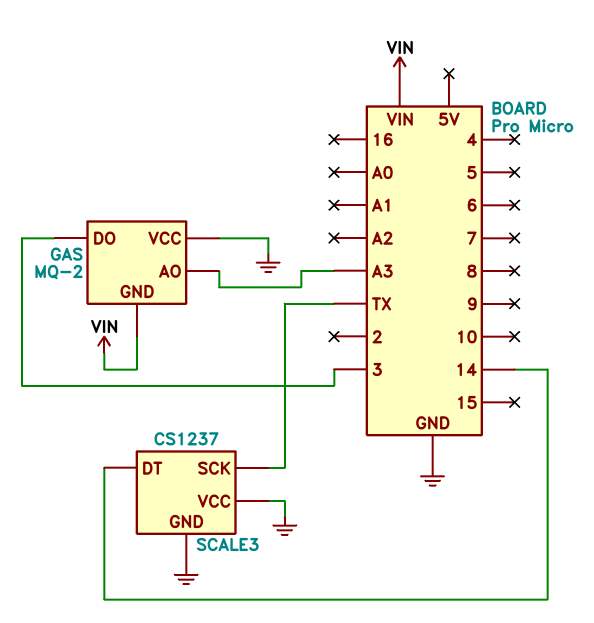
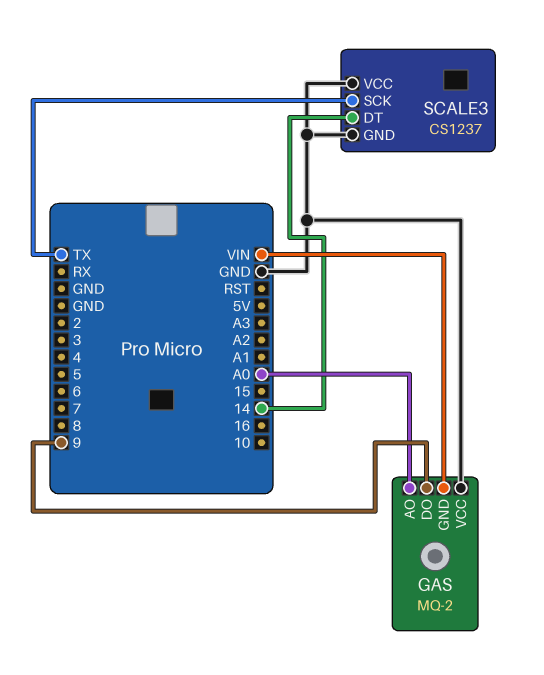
GAS pin AO: A3 -> A0
GAS pin DO: 3 -> 9

